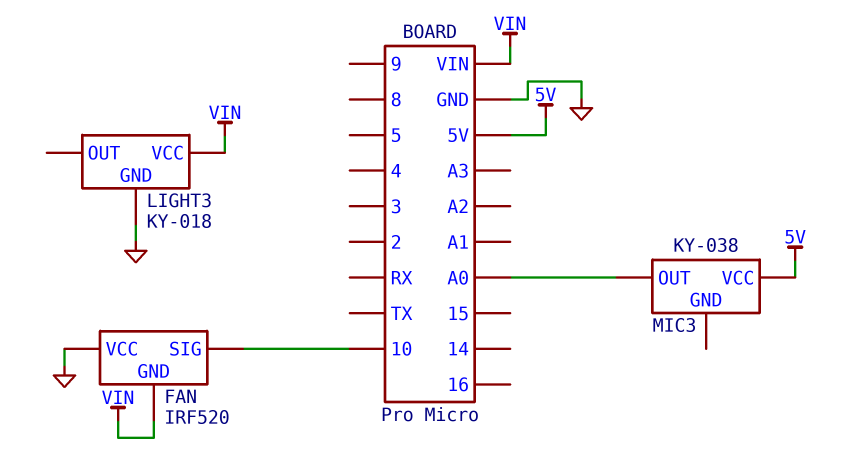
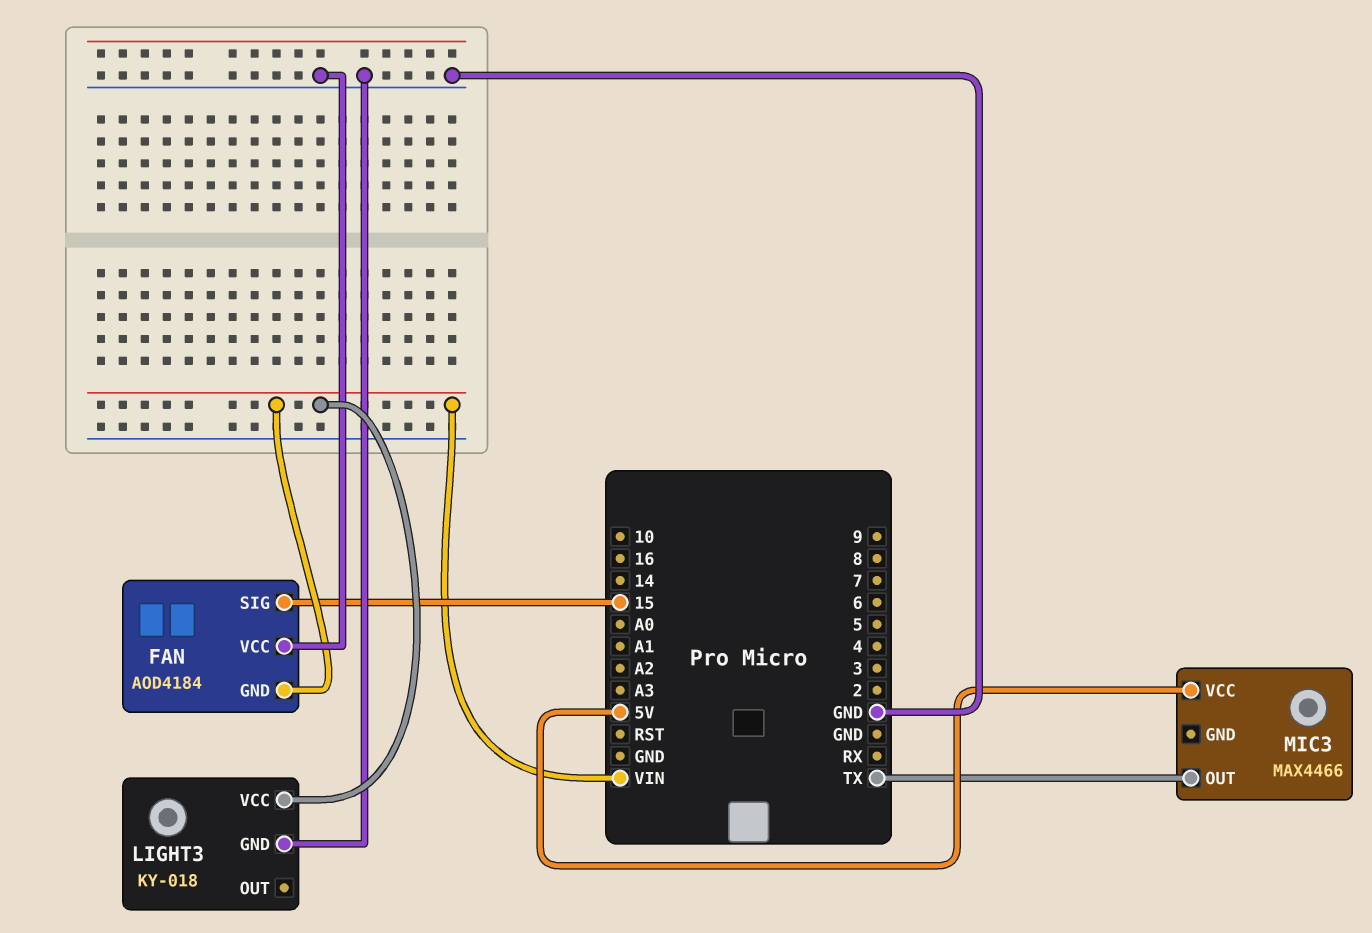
FAN: IRF520 -> AOD4184
FAN pin SIG: 10 -> 15
MIC3: KY-038 -> MAX4466
MIC3 pin OUT: A0 -> TX

